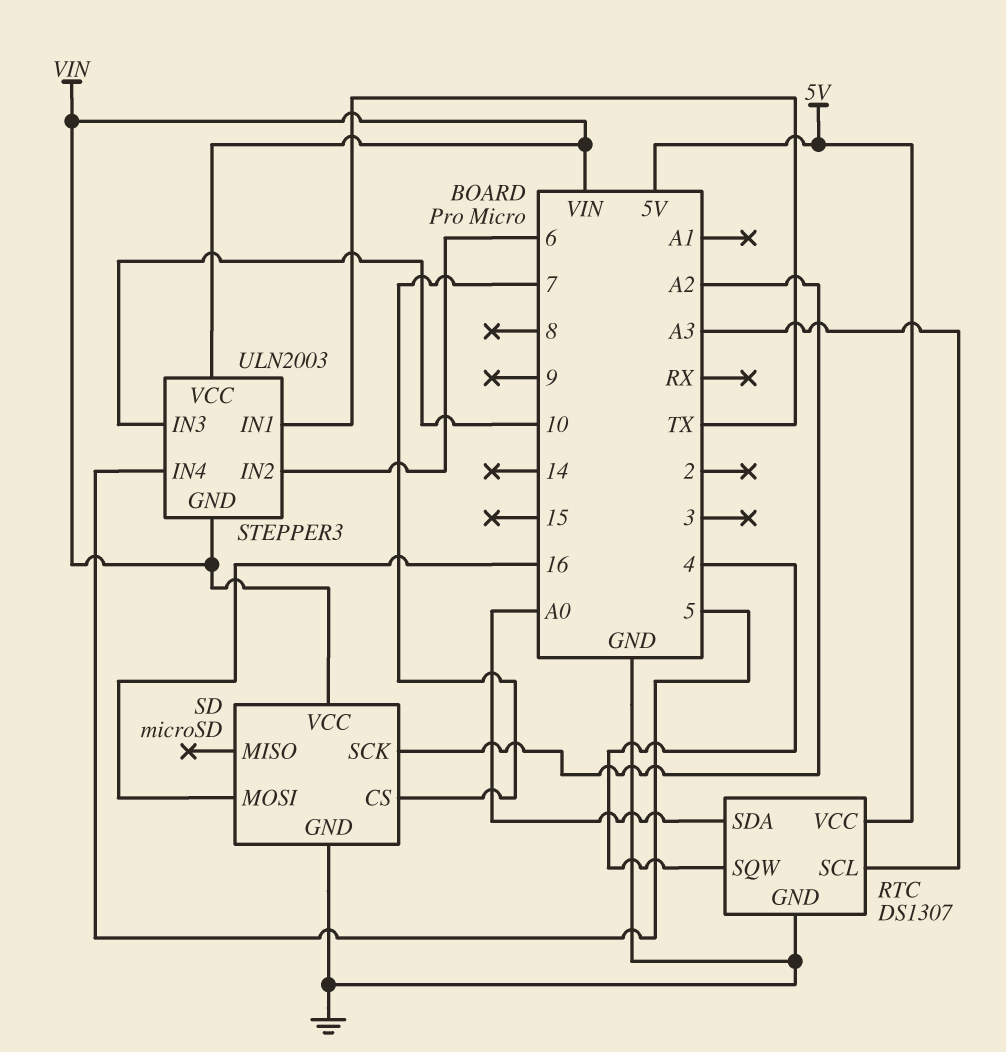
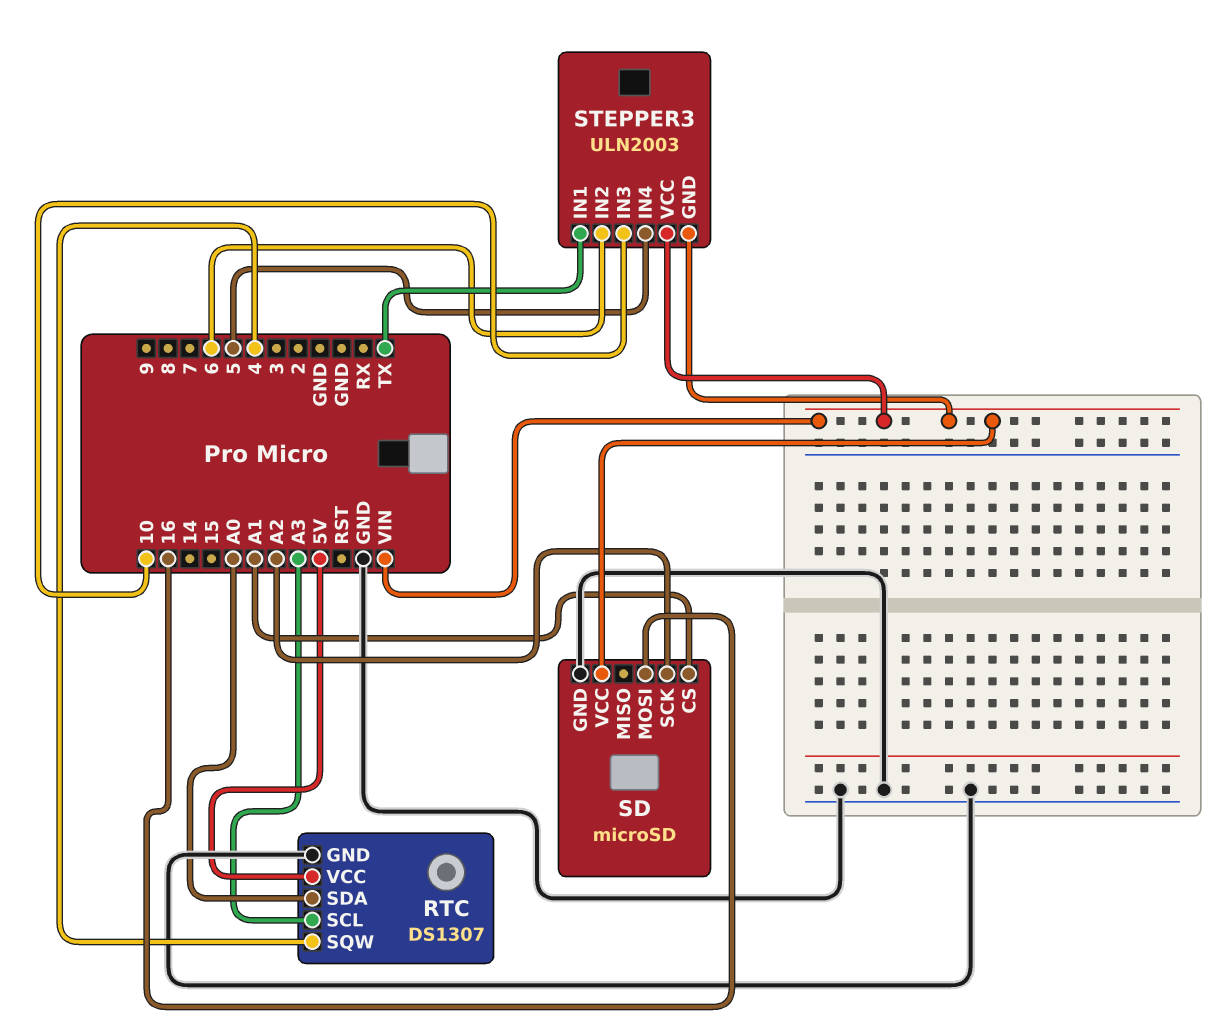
SD pin CS: 7 -> A1

